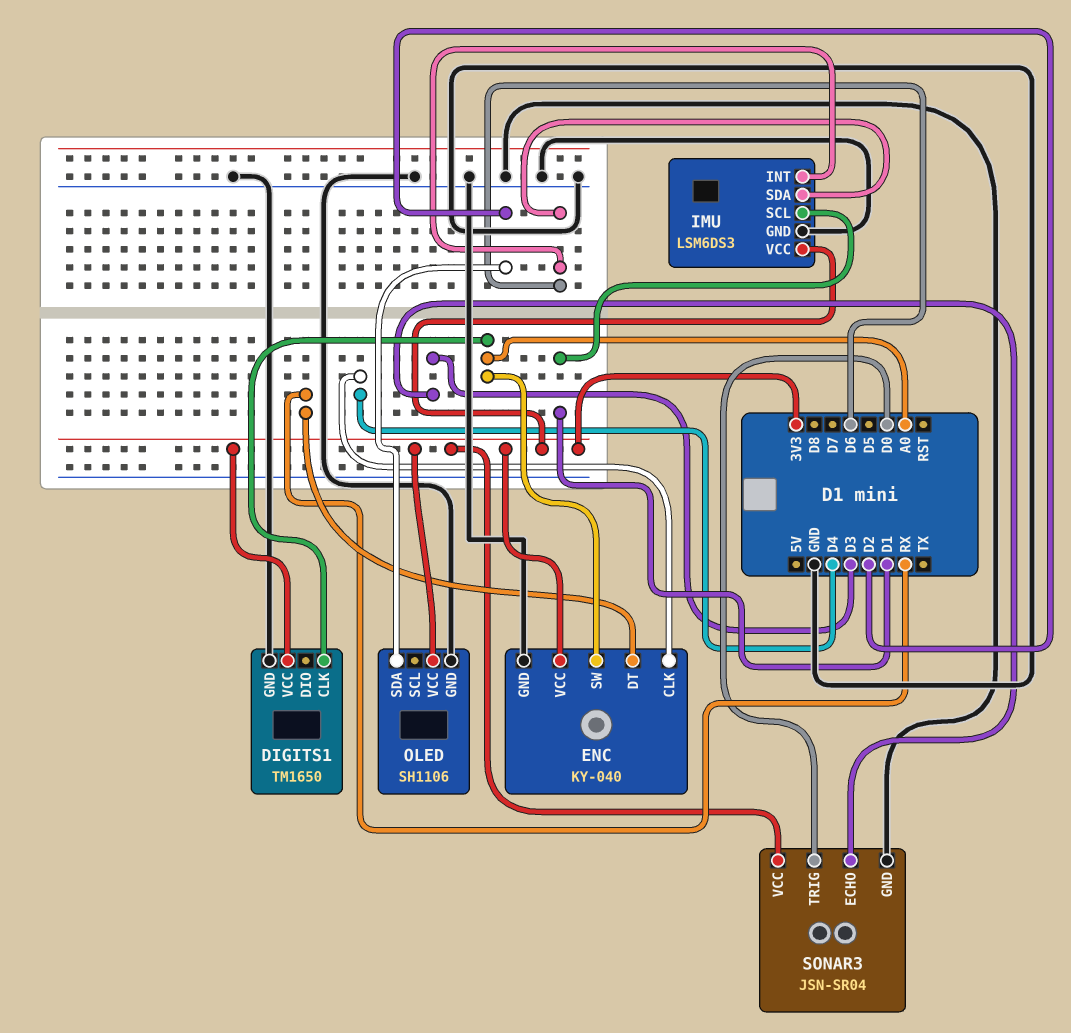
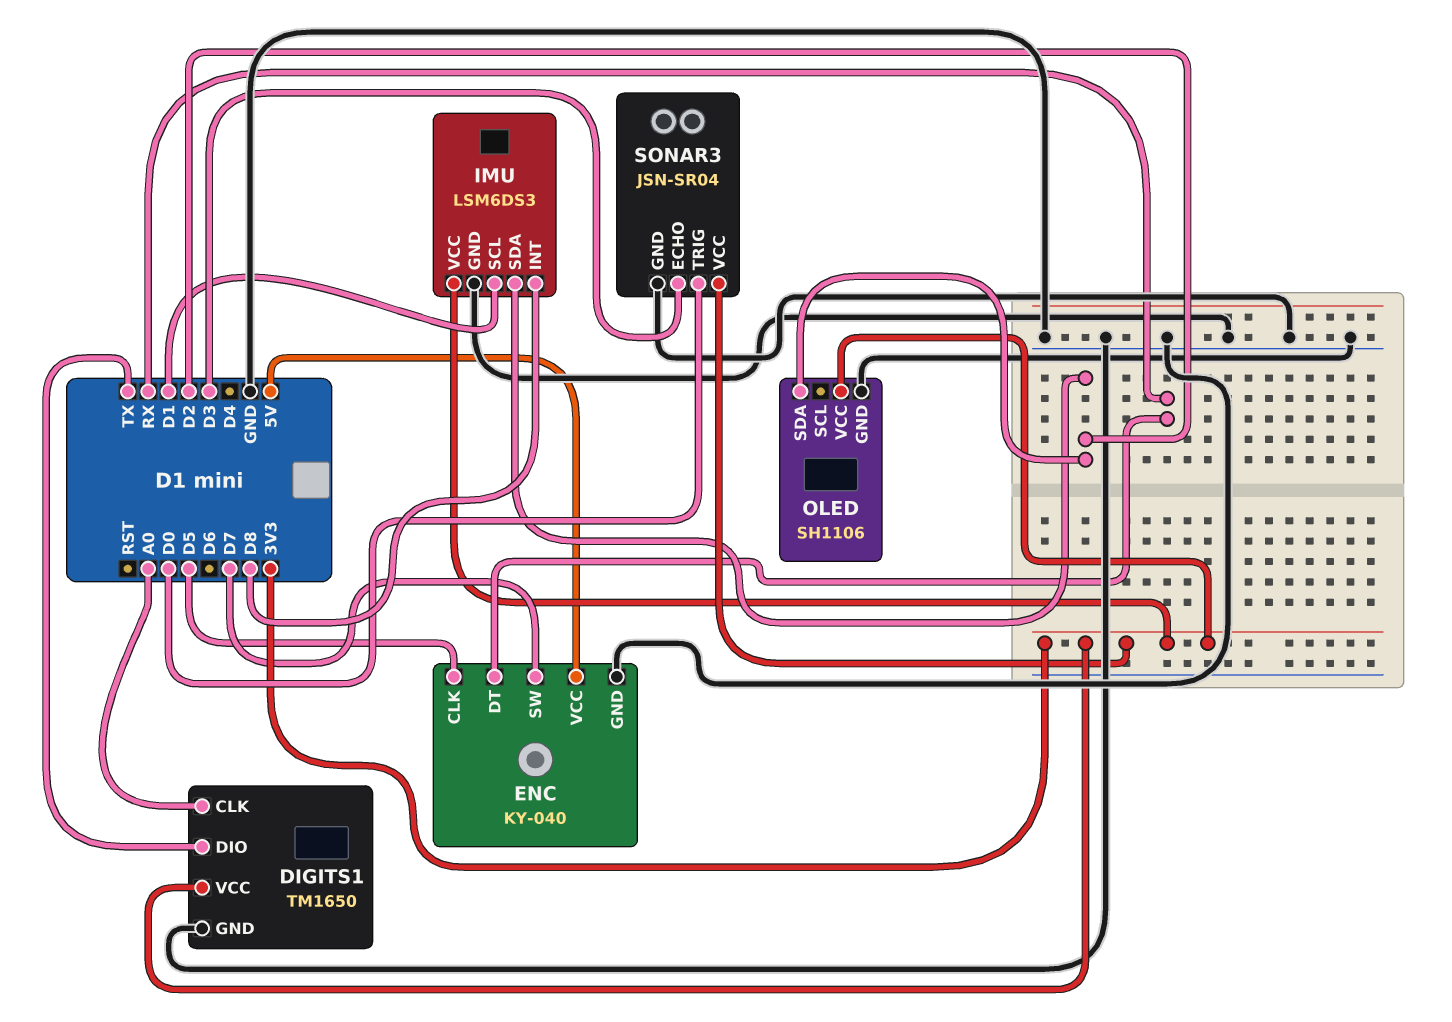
DIGITS1 pin DIO: none -> TX
ENC pin CLK: D4 -> D5
ENC pin SW: A0 -> D7
ENC pin VCC: 3V3 -> 5V
IMU pin INT: D6 -> D8
IMU pin SDA: D6 -> D2

